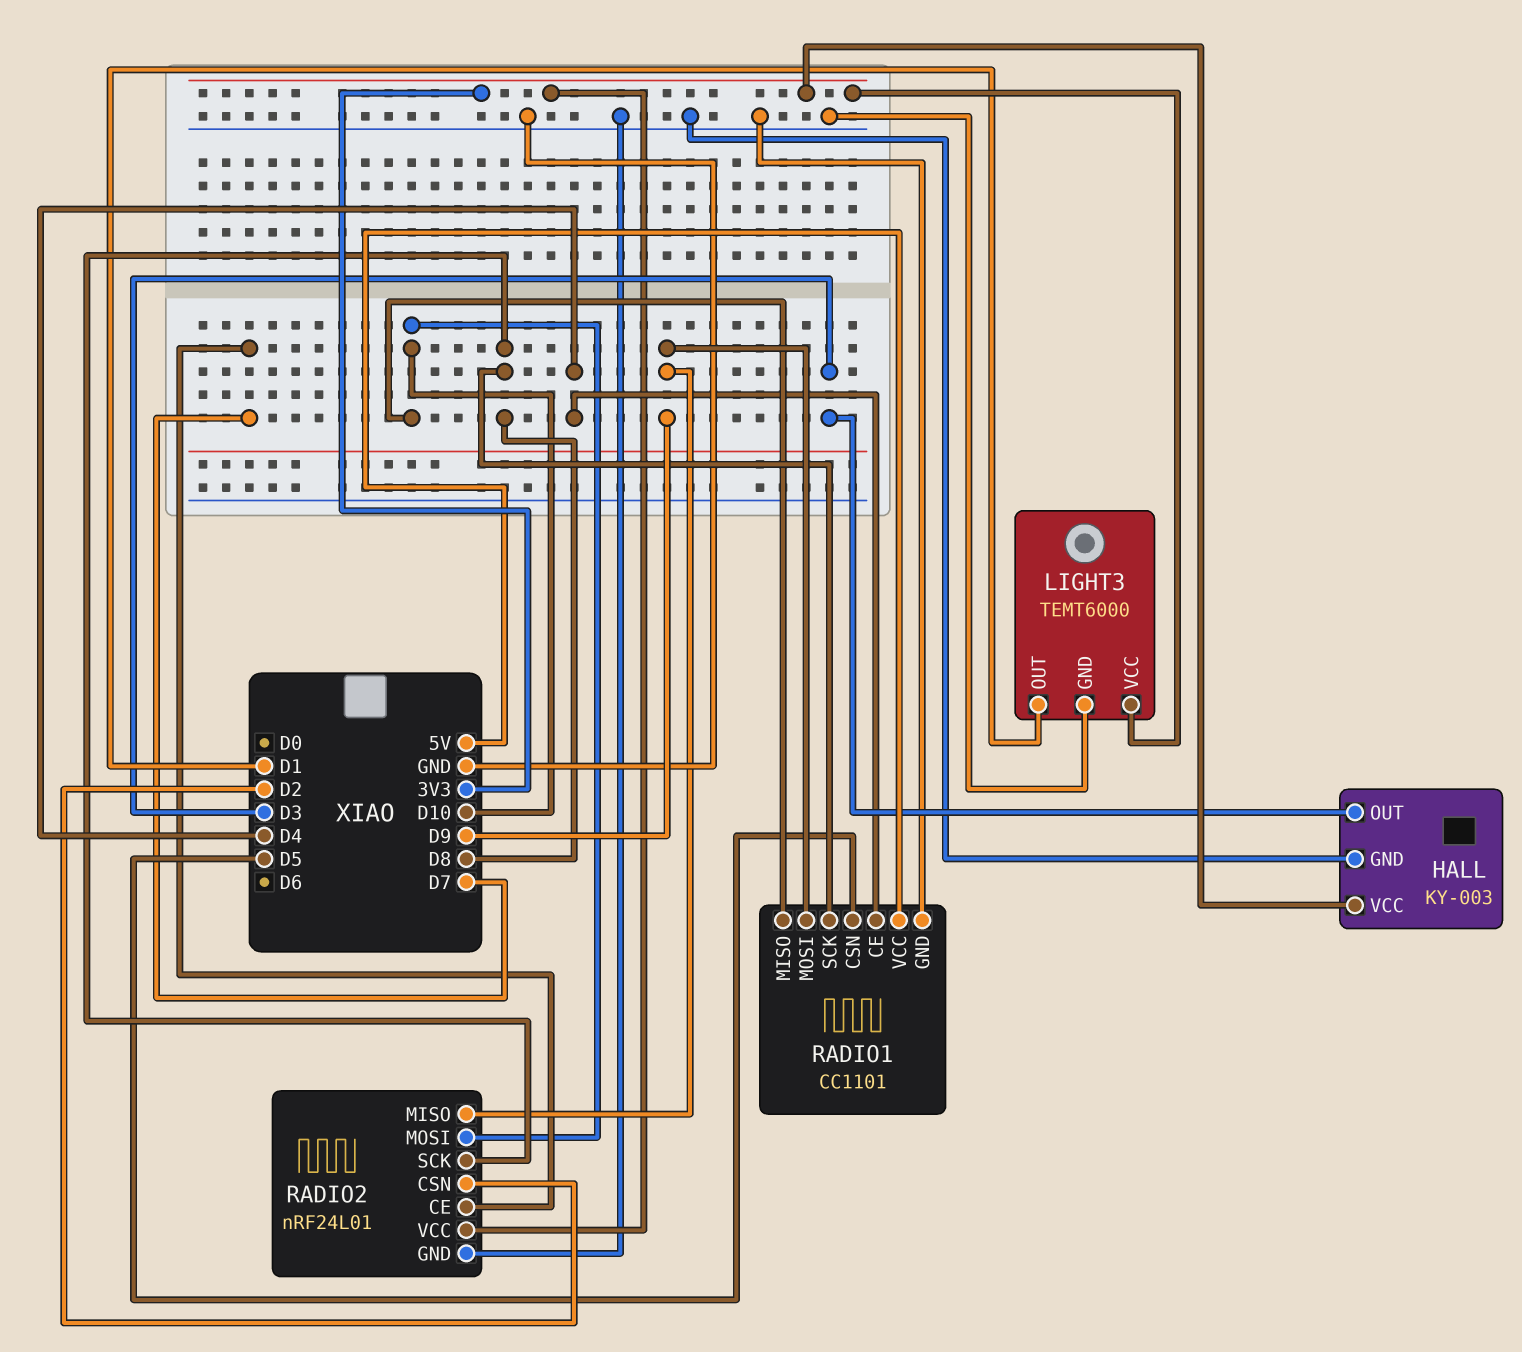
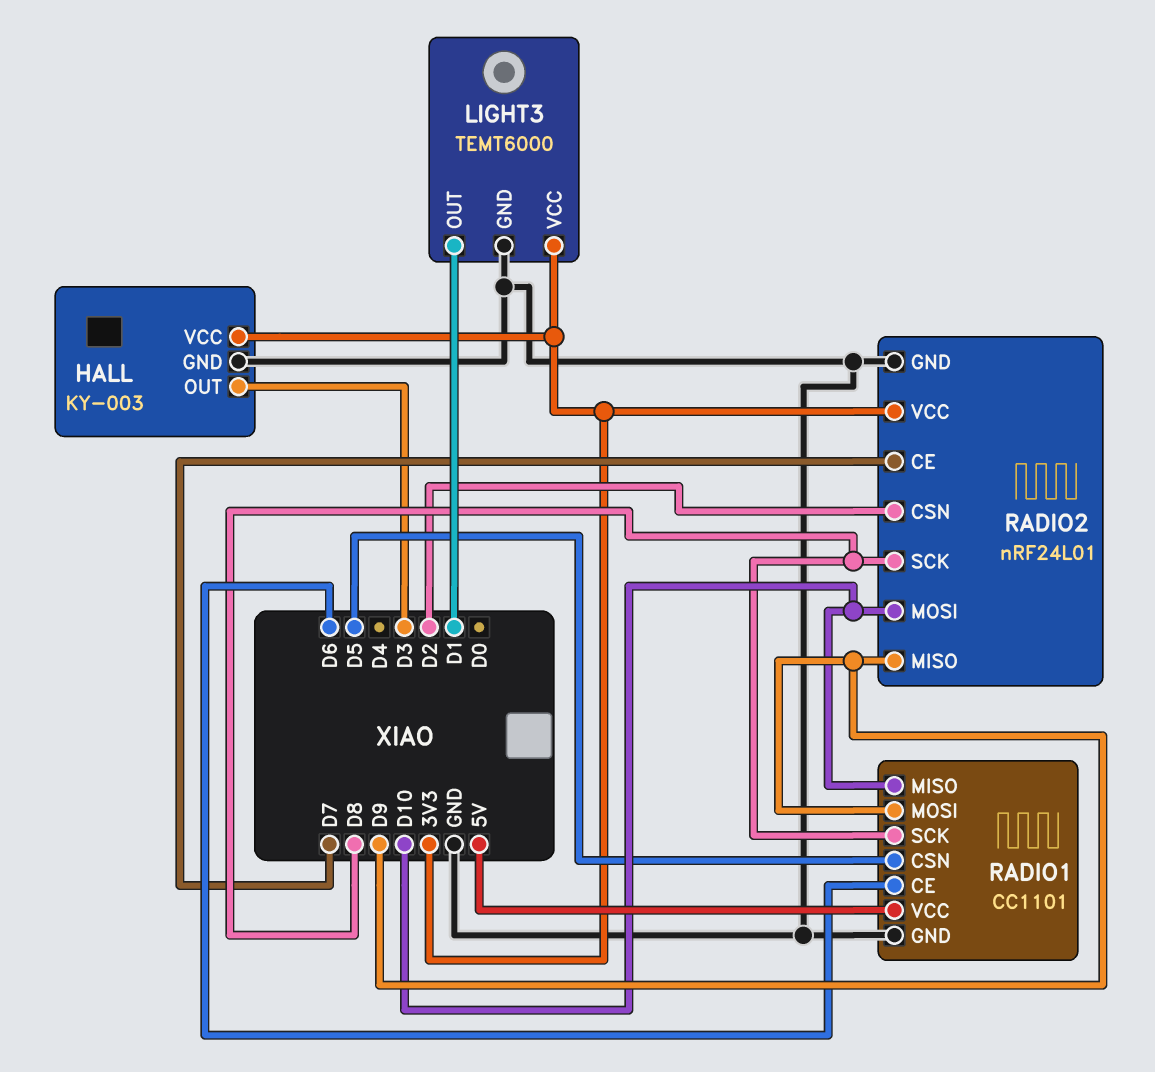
RADIO1 pin CE: D4 -> D6

